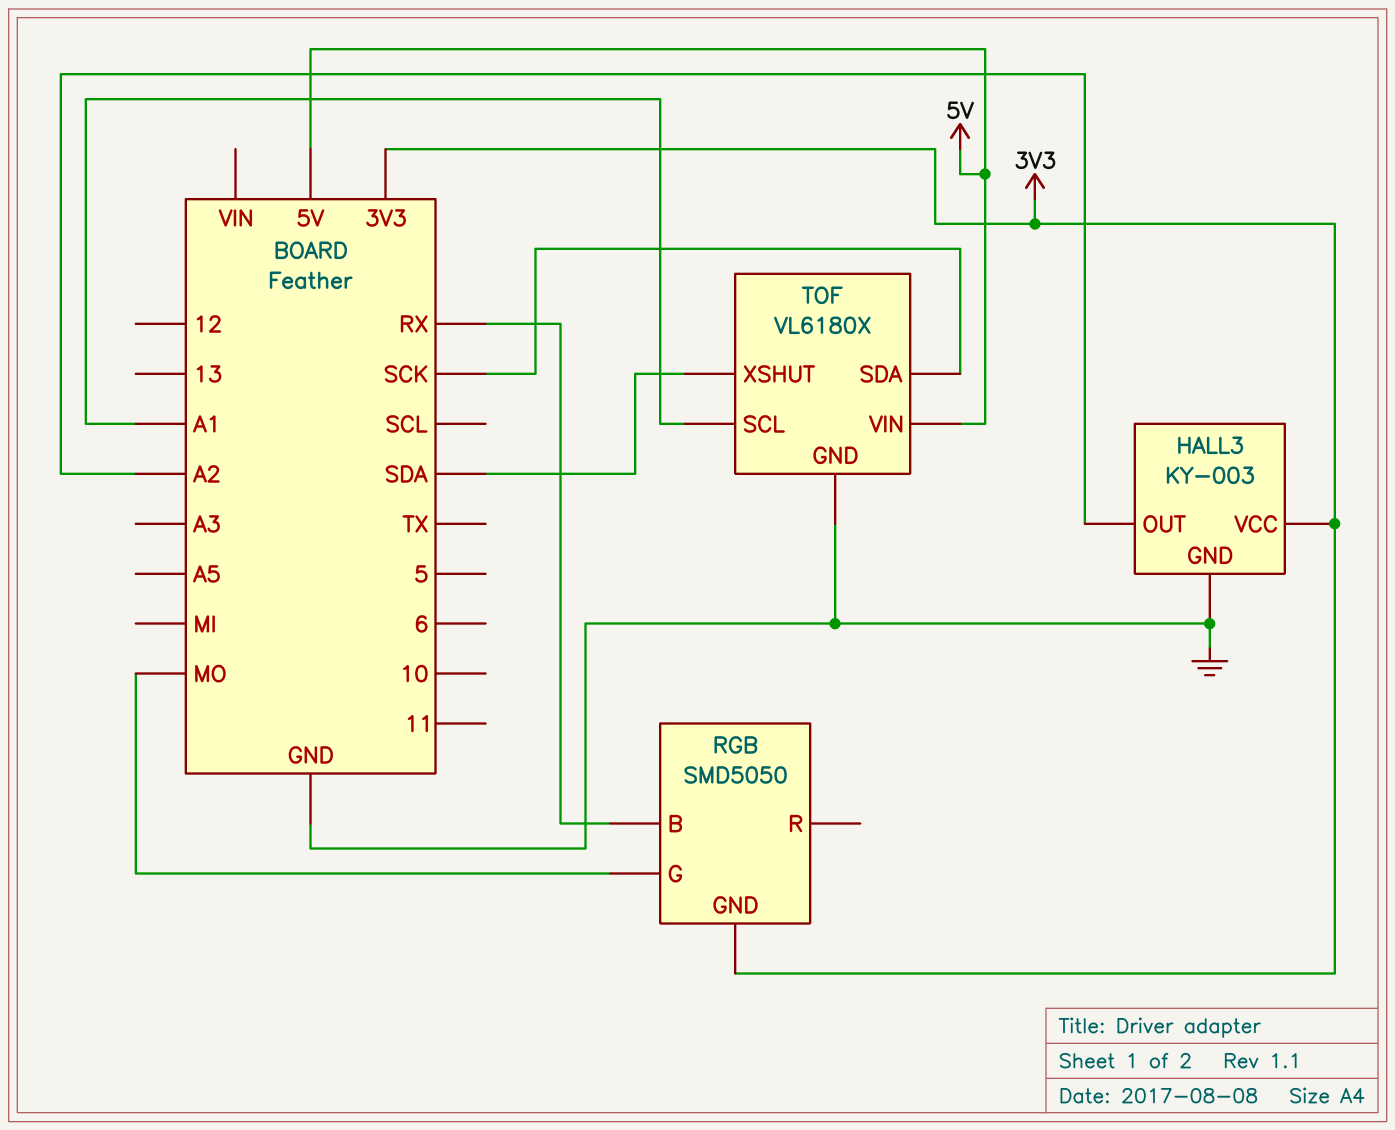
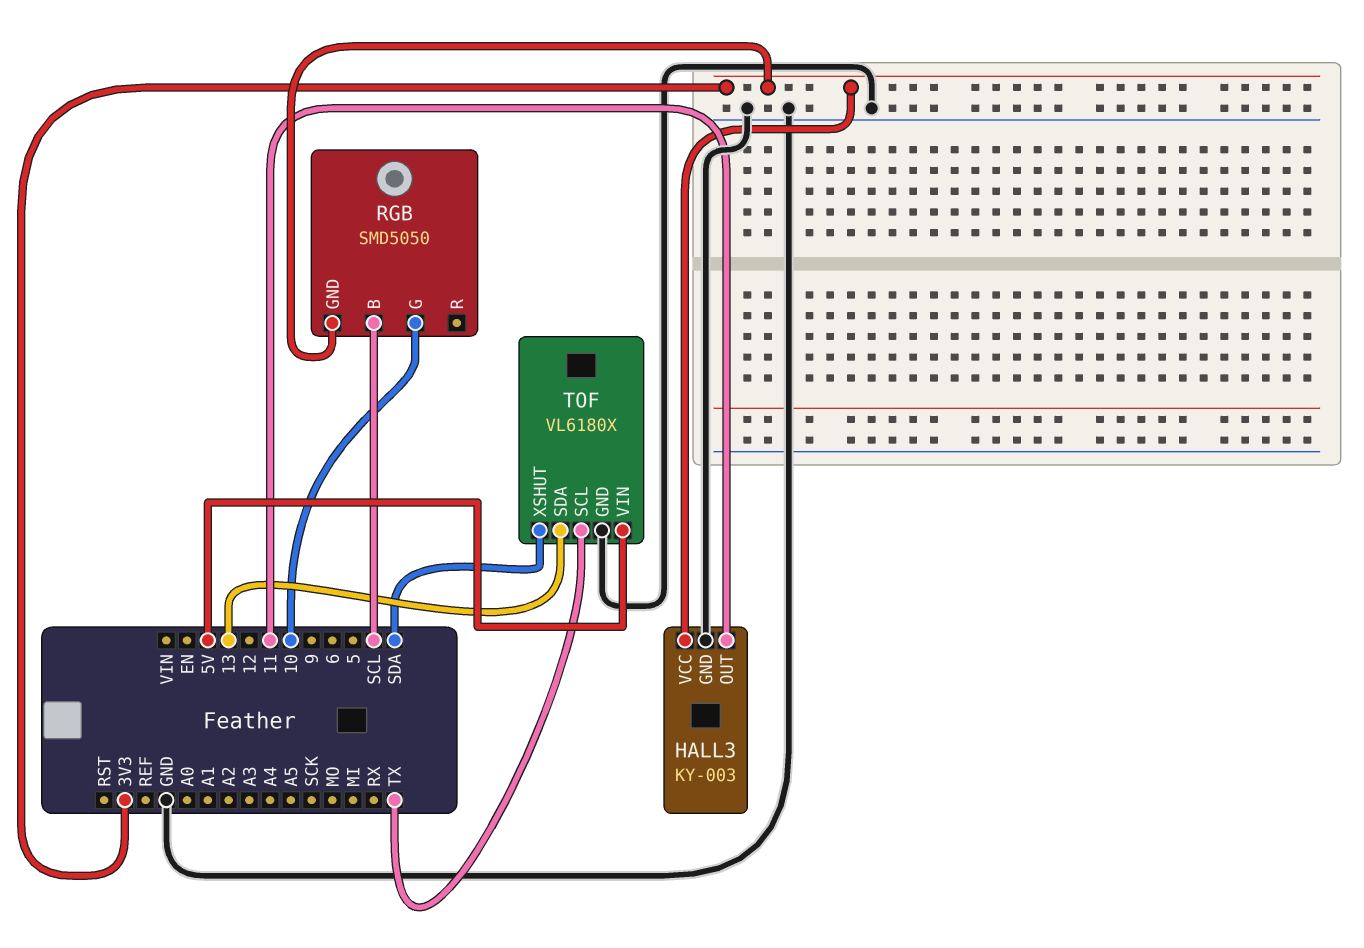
HALL3 pin OUT: A2 -> 11
RGB pin B: RX -> SCL
RGB pin G: MO -> 10
TOF pin SCL: A1 -> TX
TOF pin SDA: SCK -> 13

